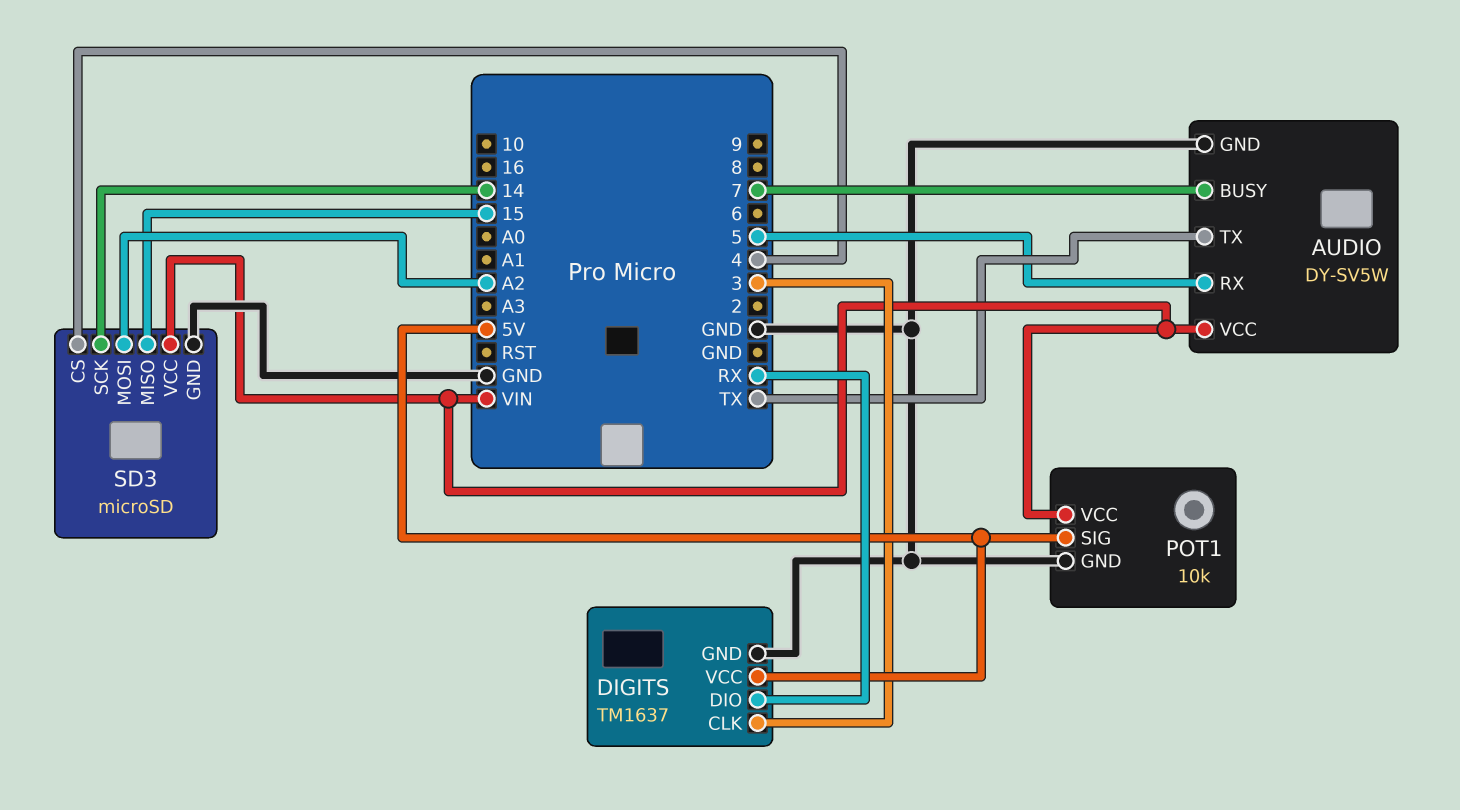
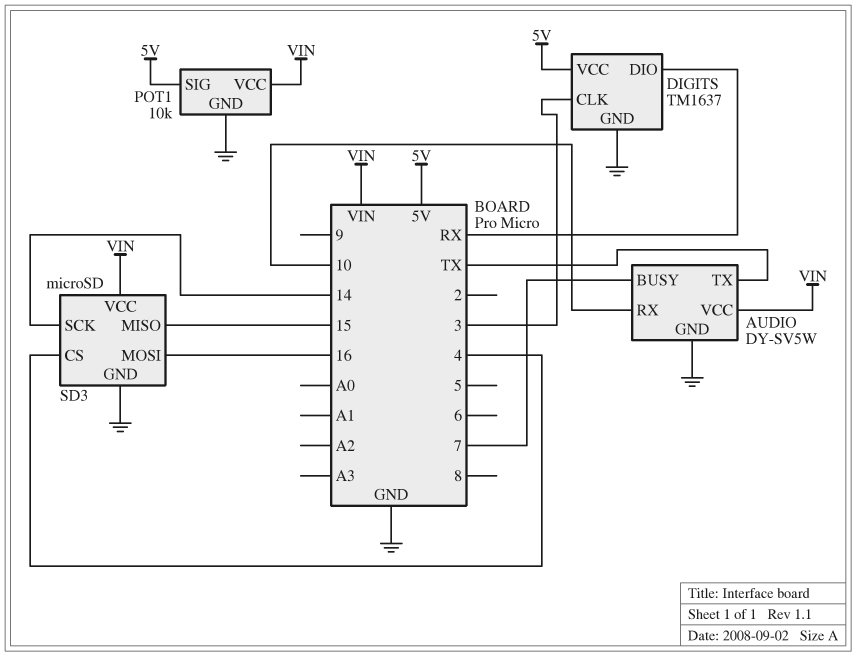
AUDIO pin RX: 5 -> 10
SD3 pin MOSI: A2 -> 16

